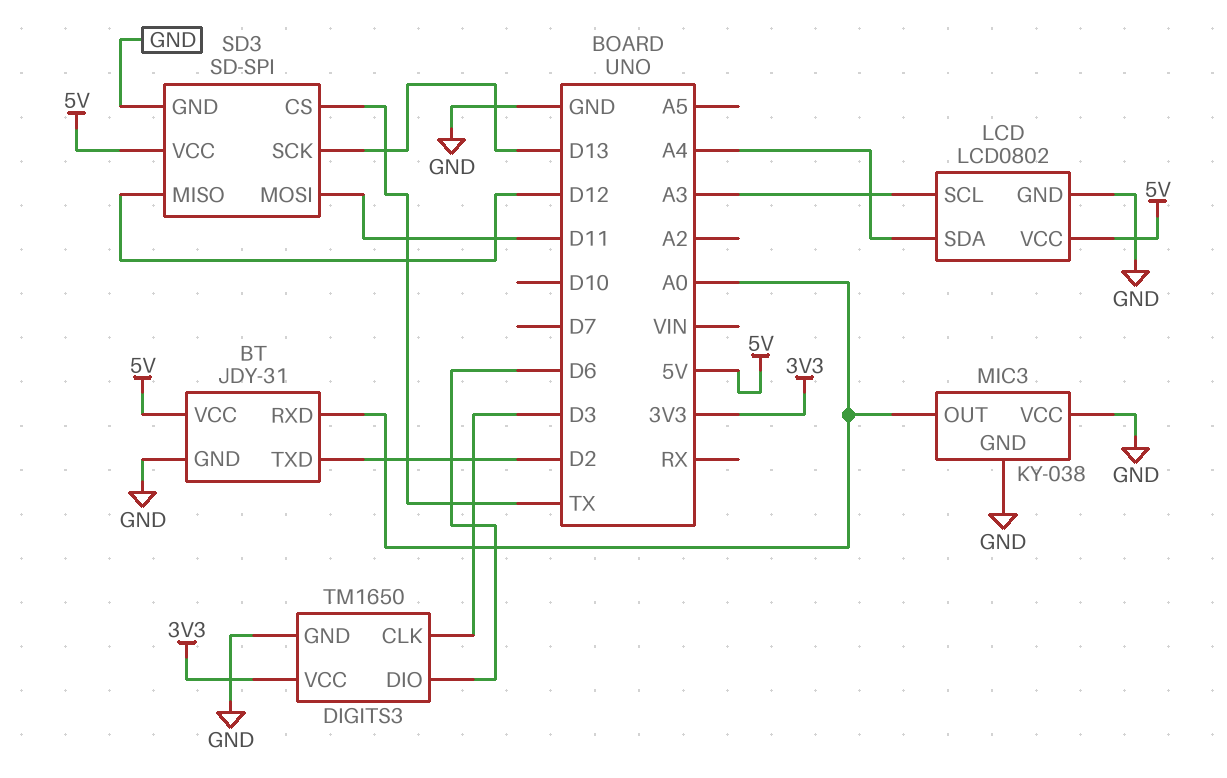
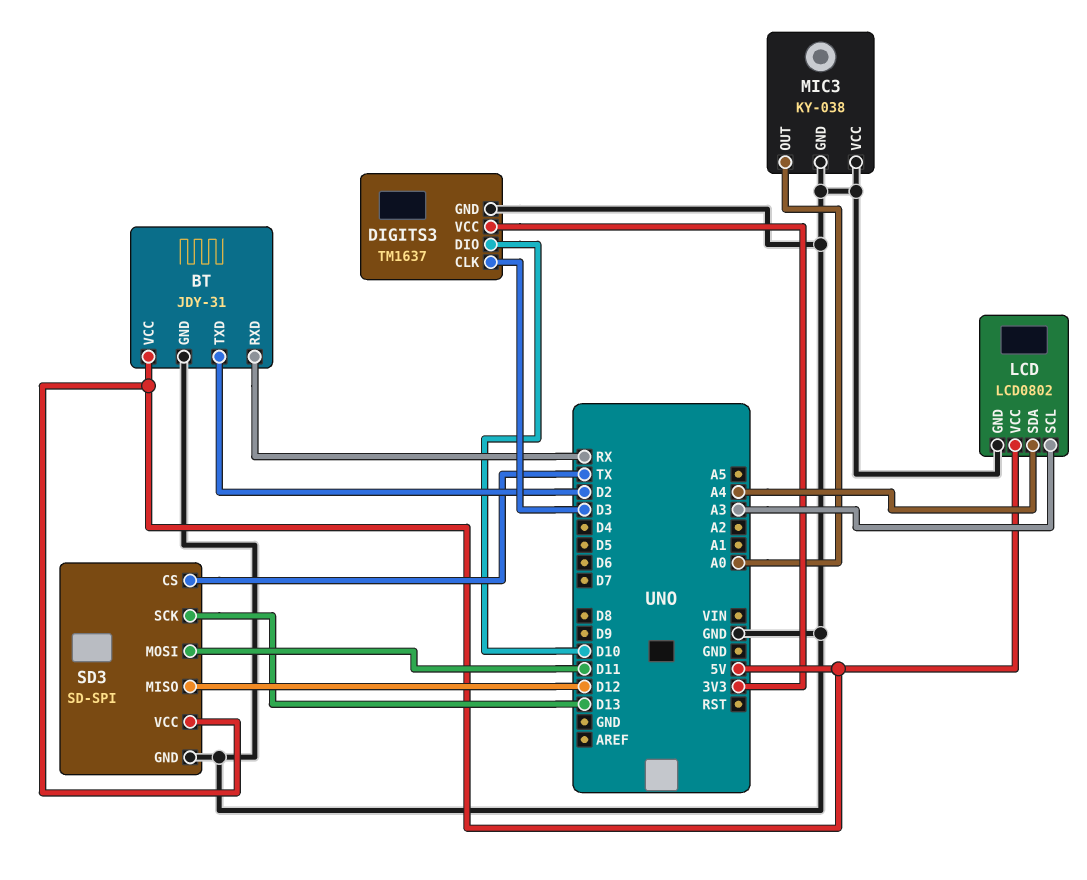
BT pin RXD: A0 -> RX
DIGITS3: TM1650 -> TM1637
DIGITS3 pin DIO: D6 -> D10

